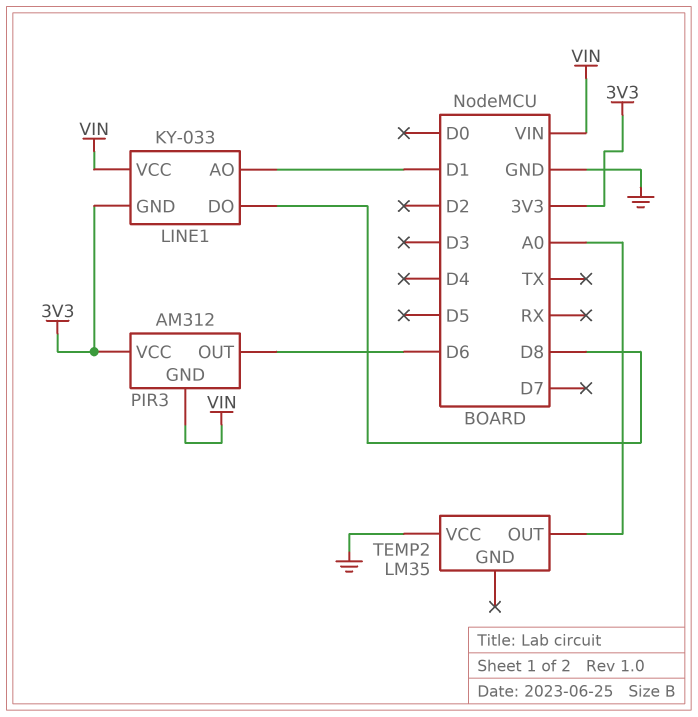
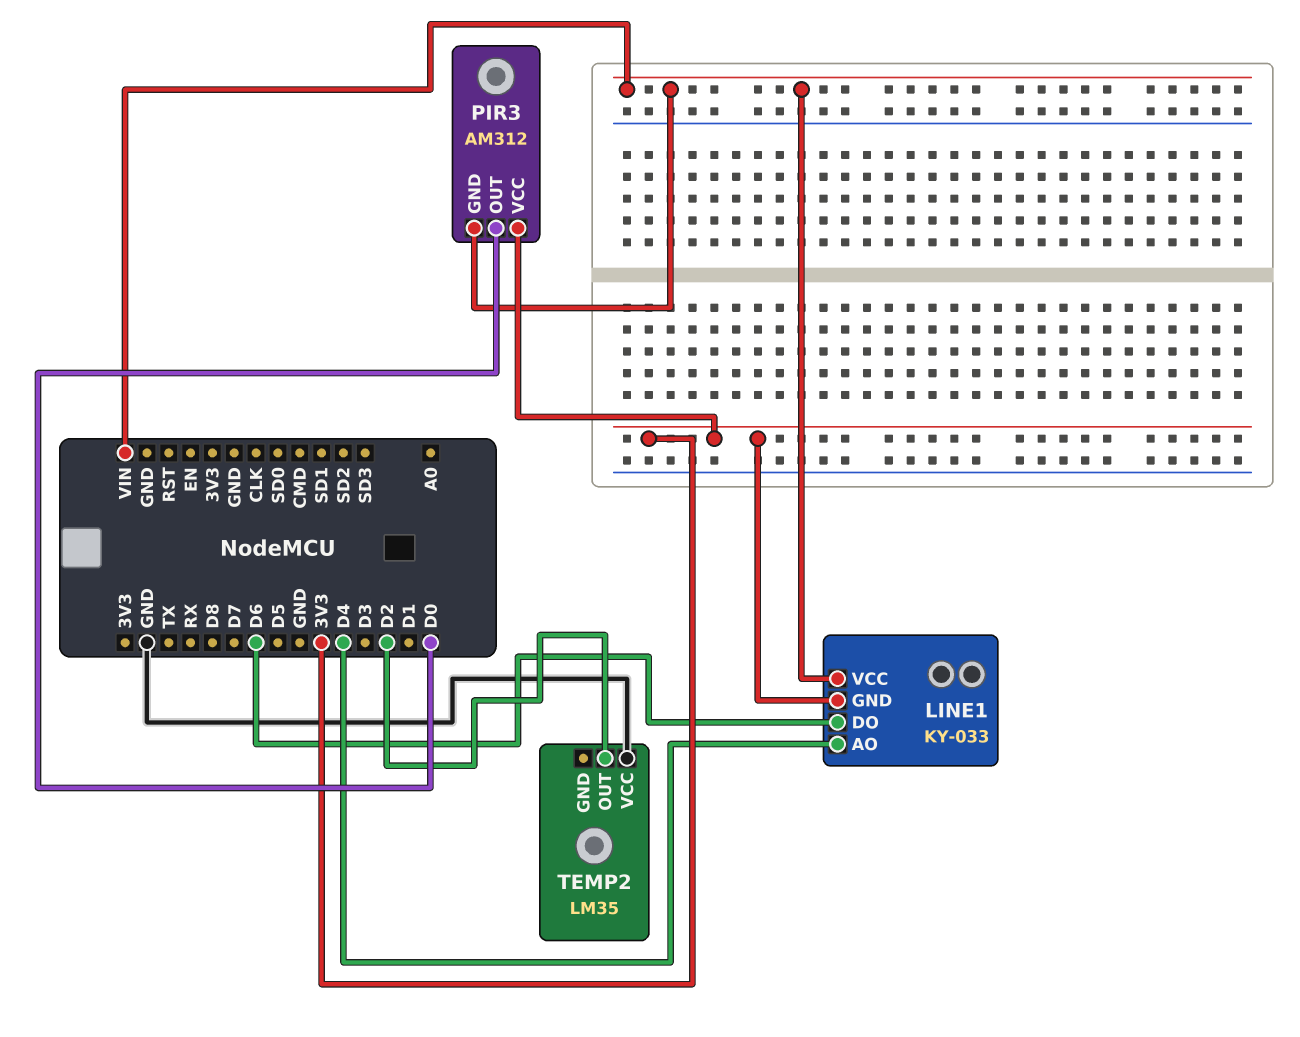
LINE1 pin AO: D1 -> D4
LINE1 pin DO: D8 -> D6
PIR3 pin OUT: D6 -> D0
TEMP2 pin OUT: A0 -> D2

